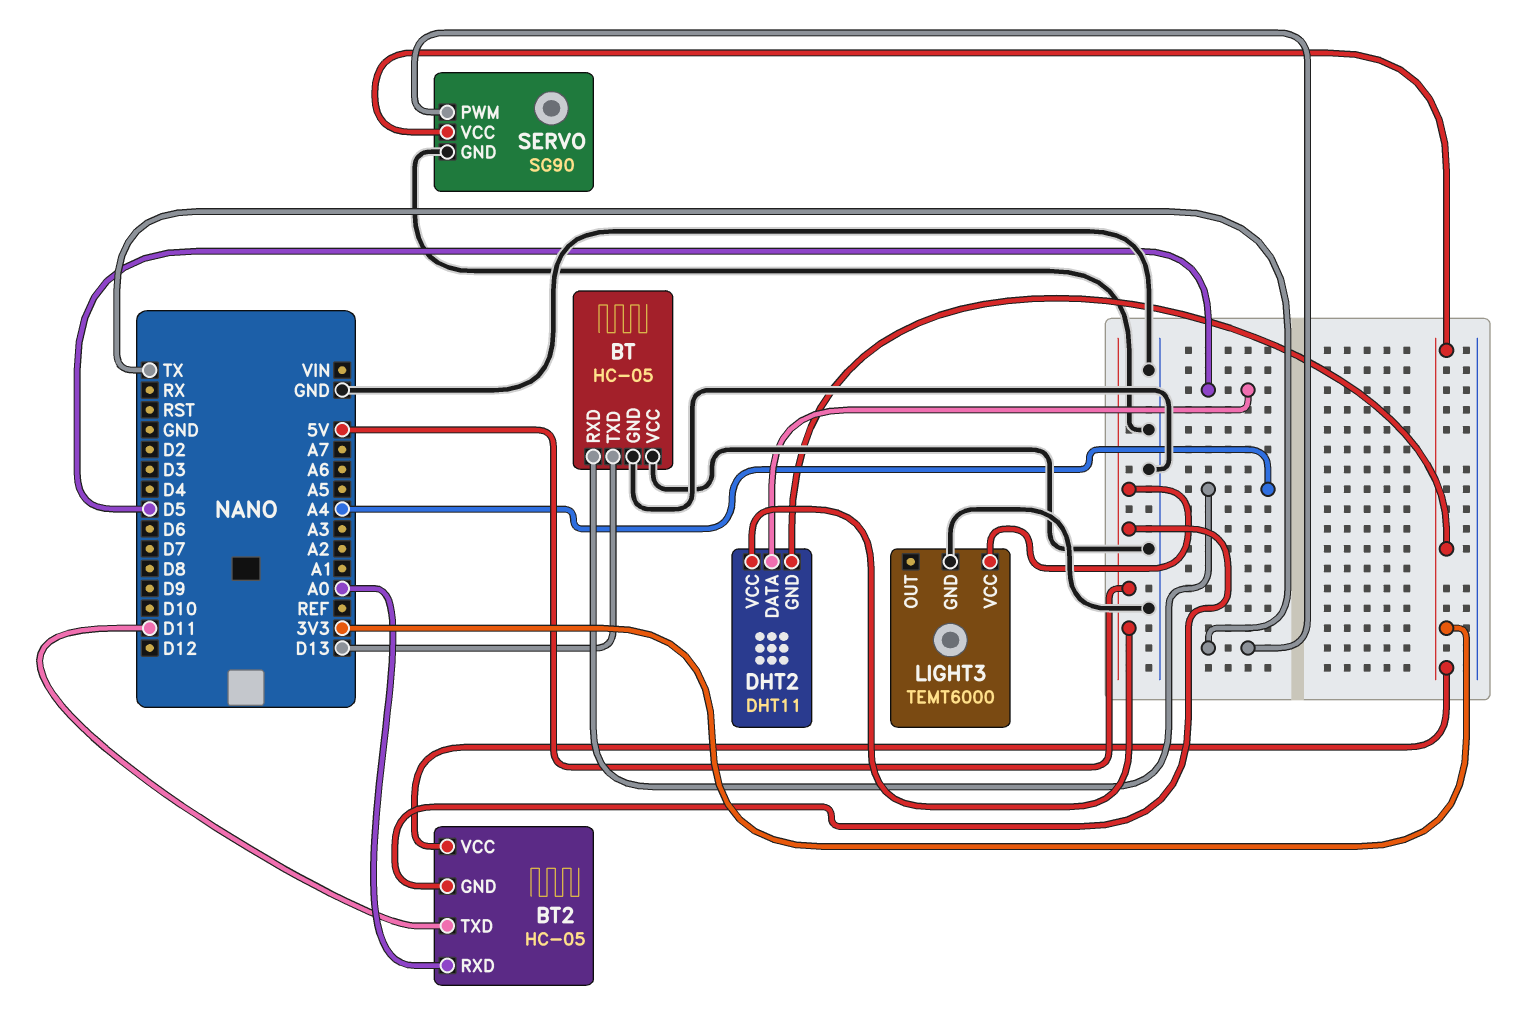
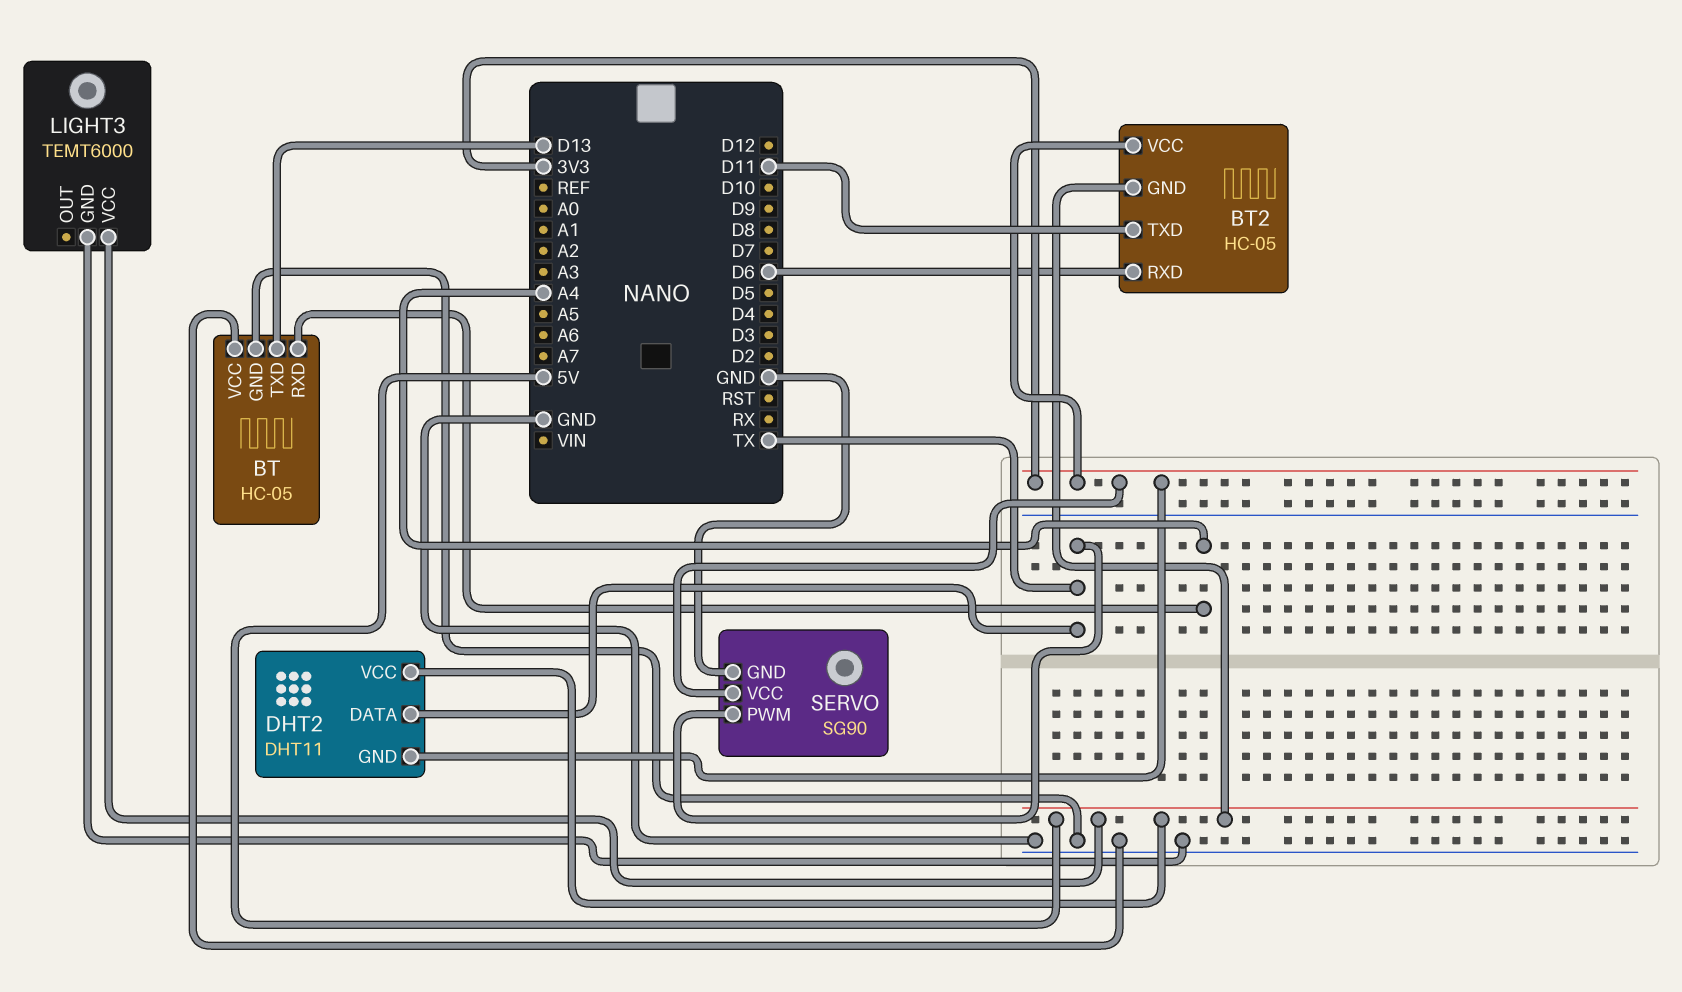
BT2 pin RXD: A0 -> D6
DHT2 pin DATA: D5 -> TX

